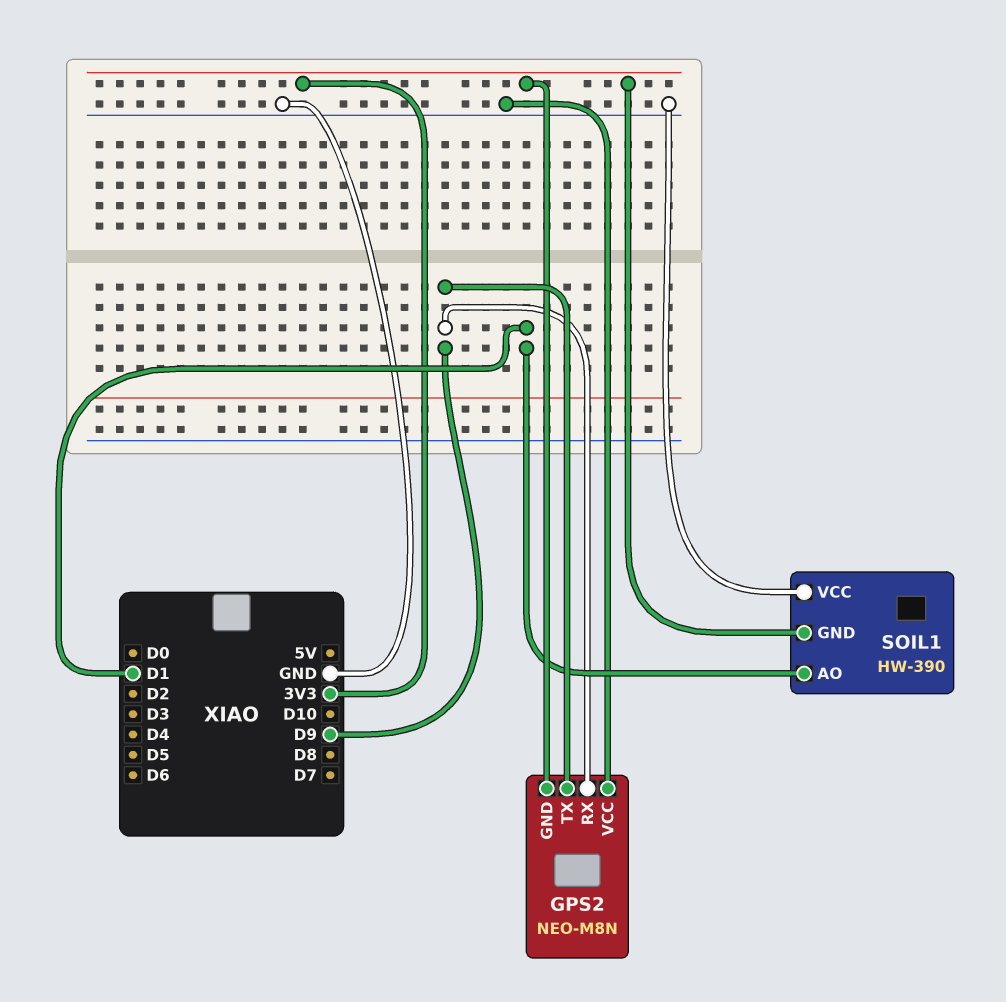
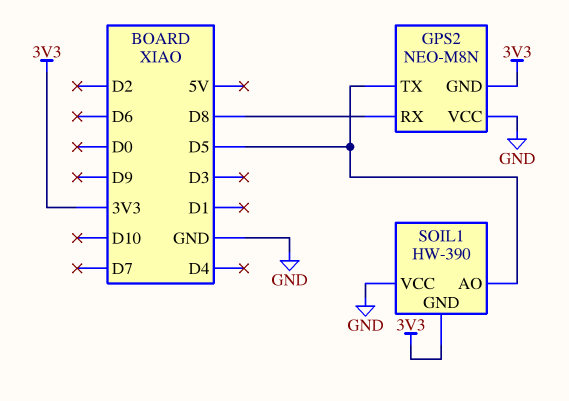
GPS2 pin RX: D9 -> D8
GPS2 pin TX: D9 -> D5
SOIL1 pin AO: D1 -> D5

